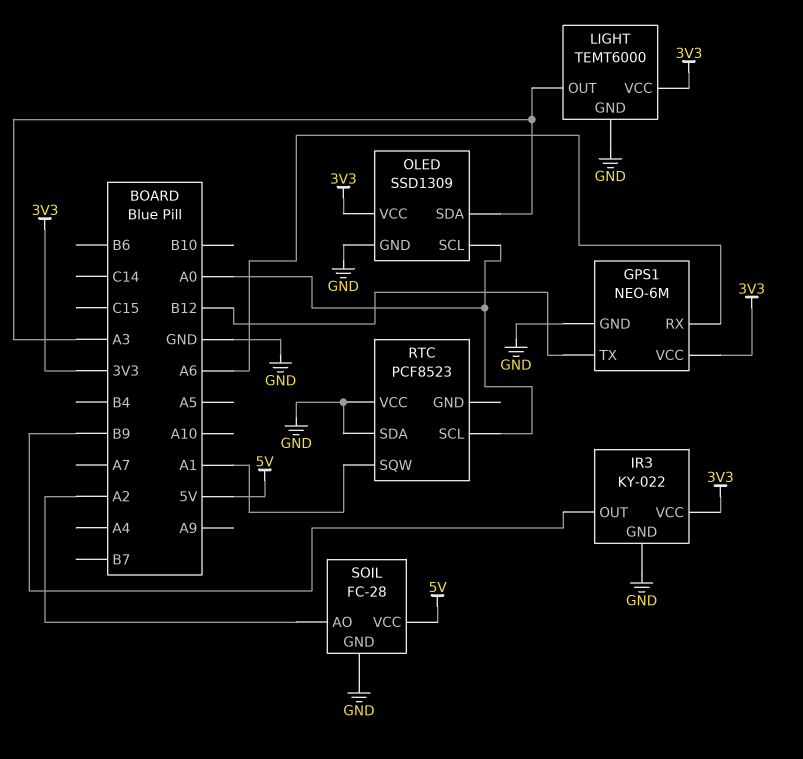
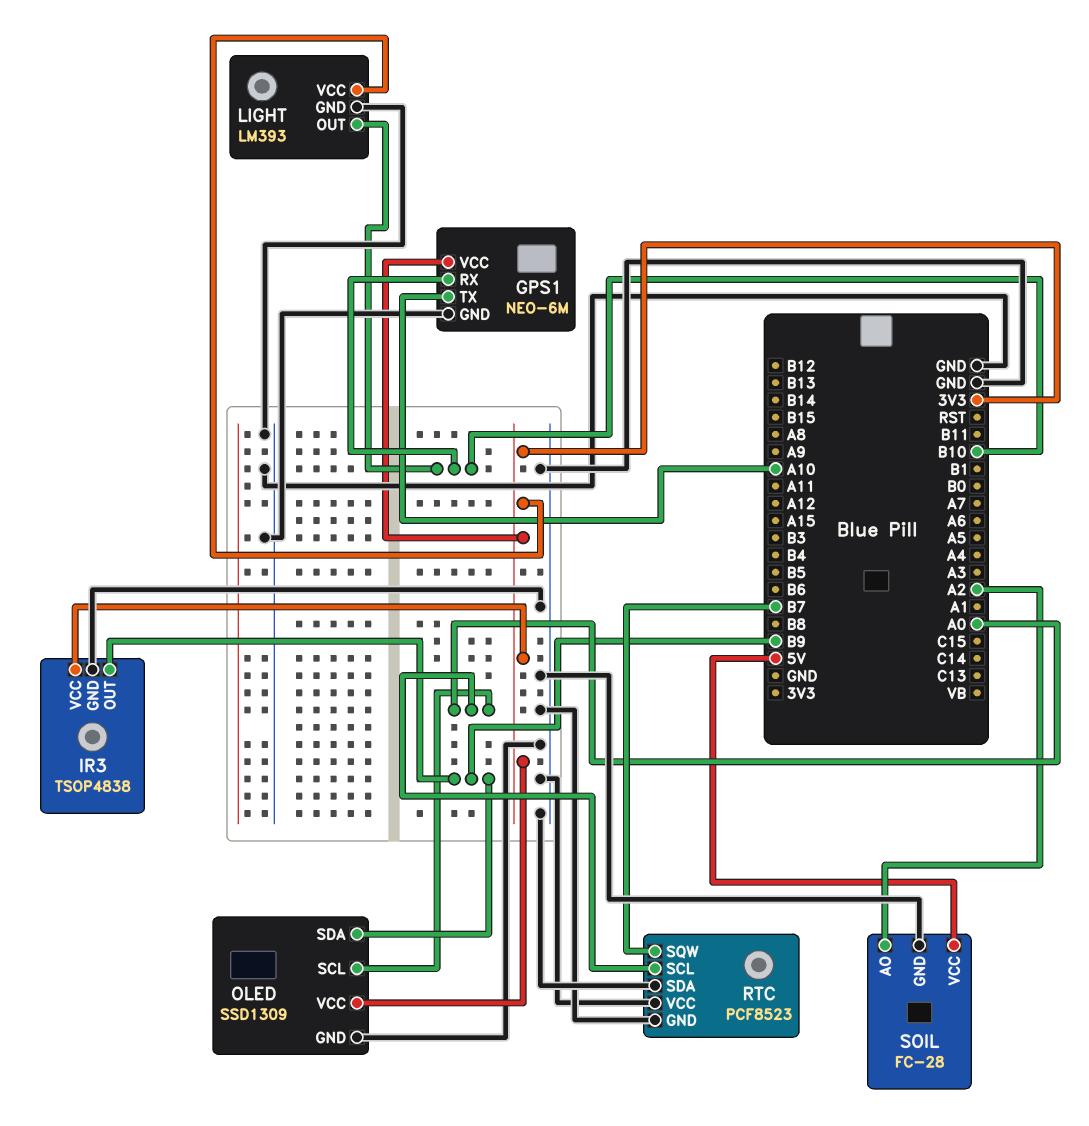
GPS1 pin RX: A6 -> B10
GPS1 pin TX: B12 -> A10
IR3: KY-022 -> TSOP4838
LIGHT: TEMT6000 -> LM393
LIGHT pin OUT: A3 -> B10
OLED pin SDA: A3 -> B9
RTC pin GND: none -> GND
RTC pin SQW: A1 -> B7

